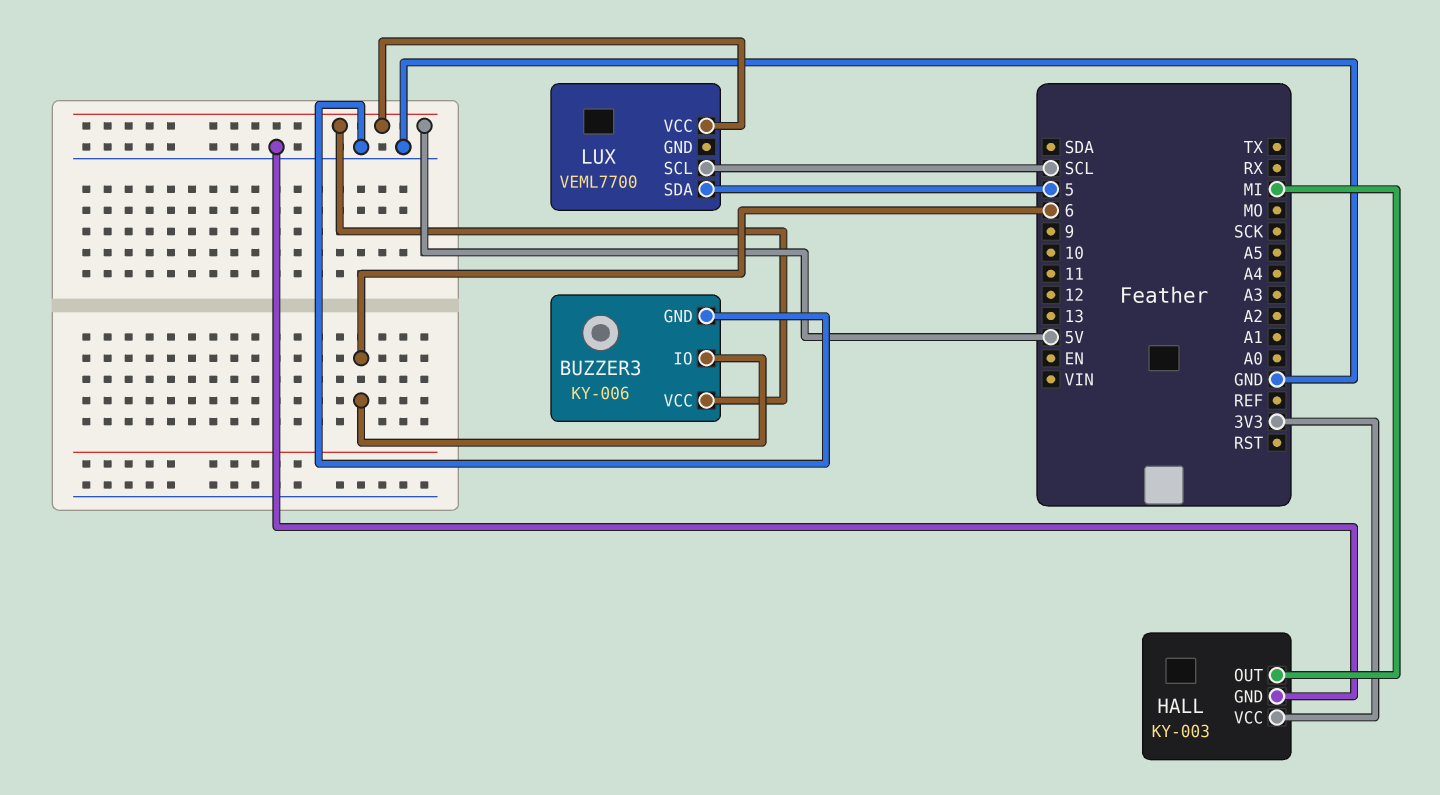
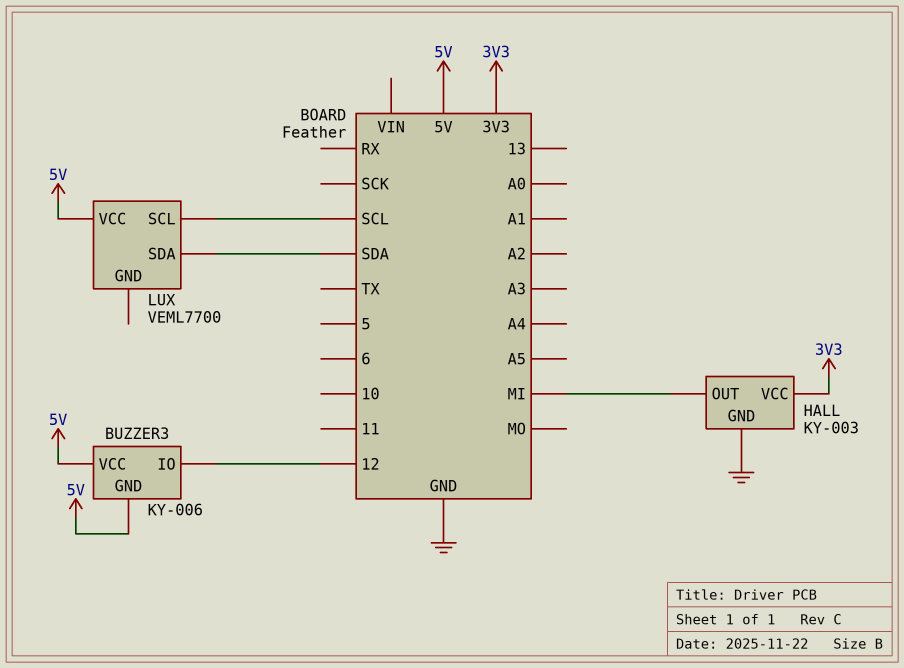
BUZZER3 pin GND: GND -> 5V
BUZZER3 pin IO: 6 -> 12
LUX pin SDA: 5 -> SDA

